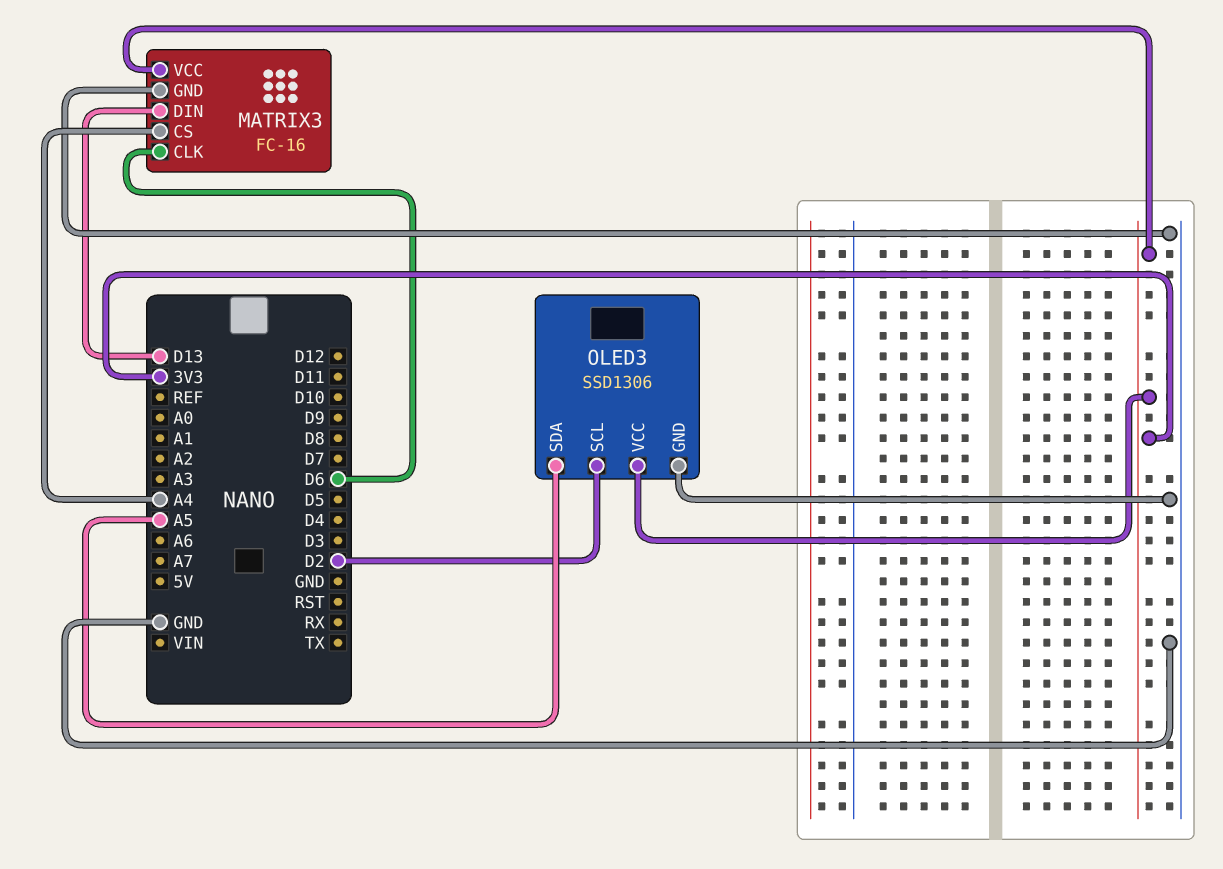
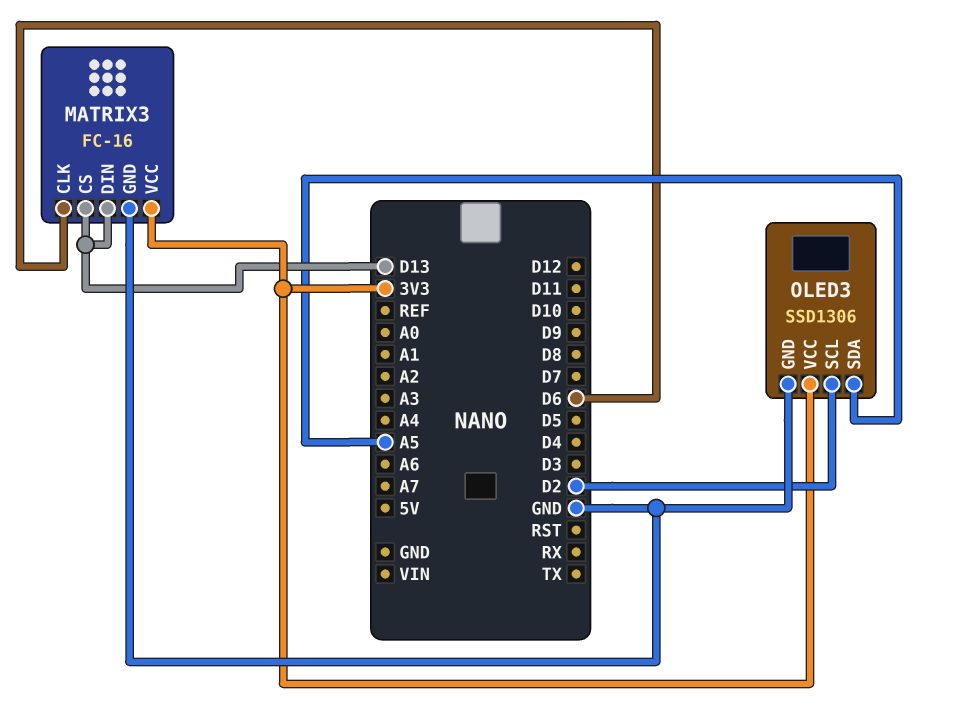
MATRIX3 pin CS: A4 -> D13

